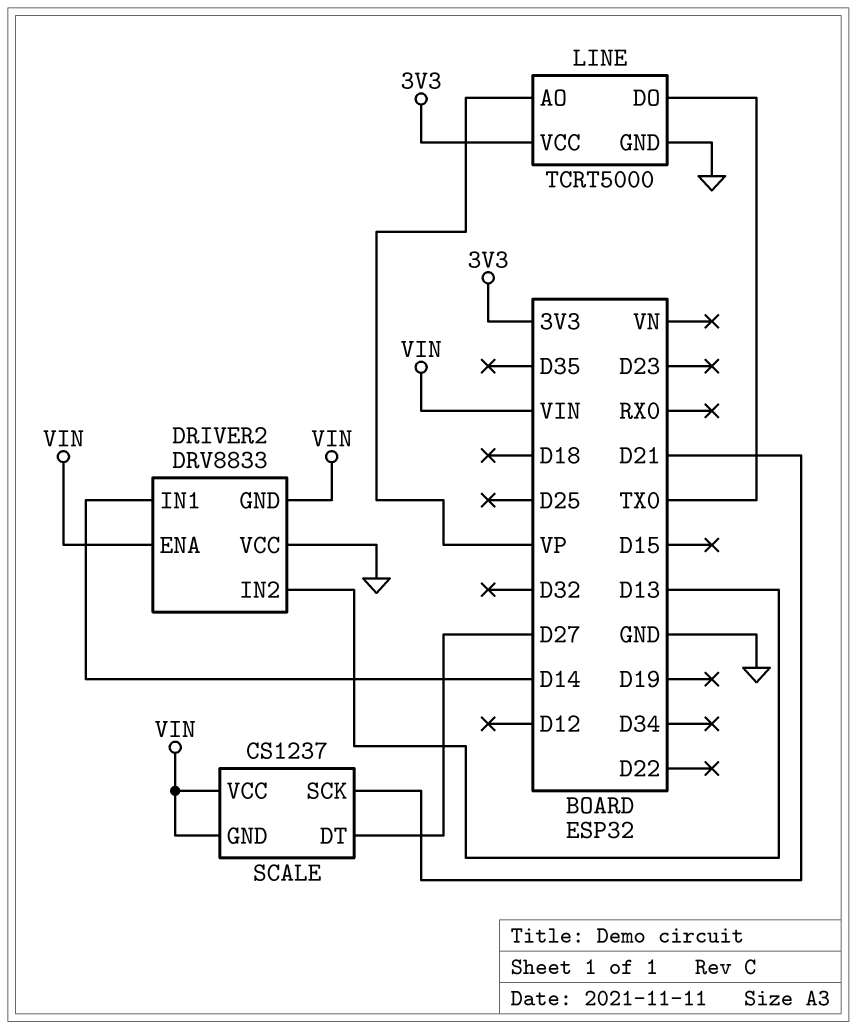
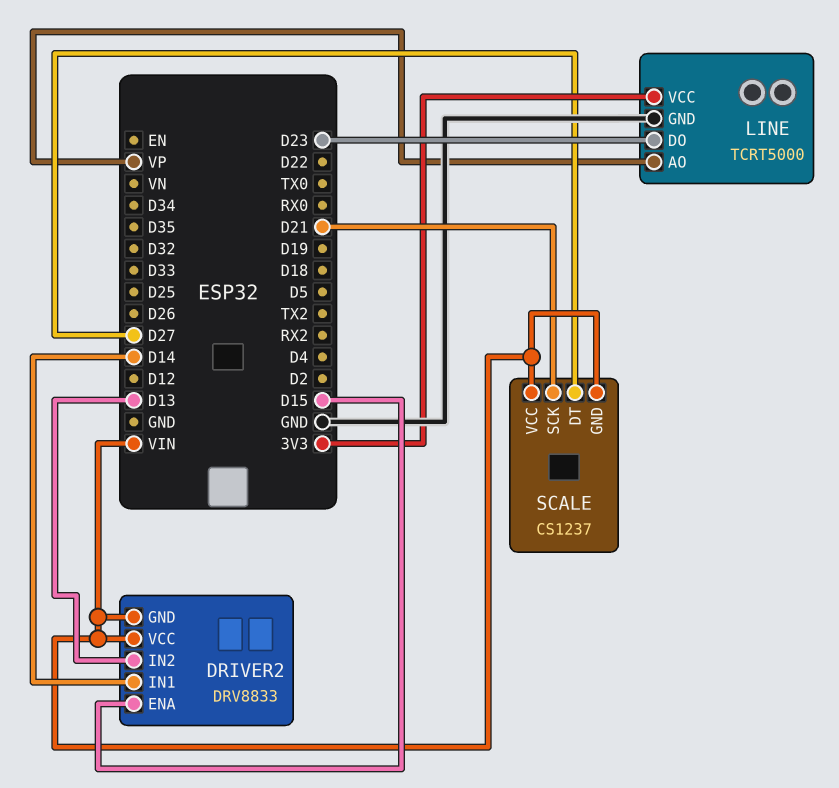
DRIVER2 pin ENA: VIN -> D15
DRIVER2 pin VCC: GND -> VIN
LINE pin DO: TX0 -> D23

